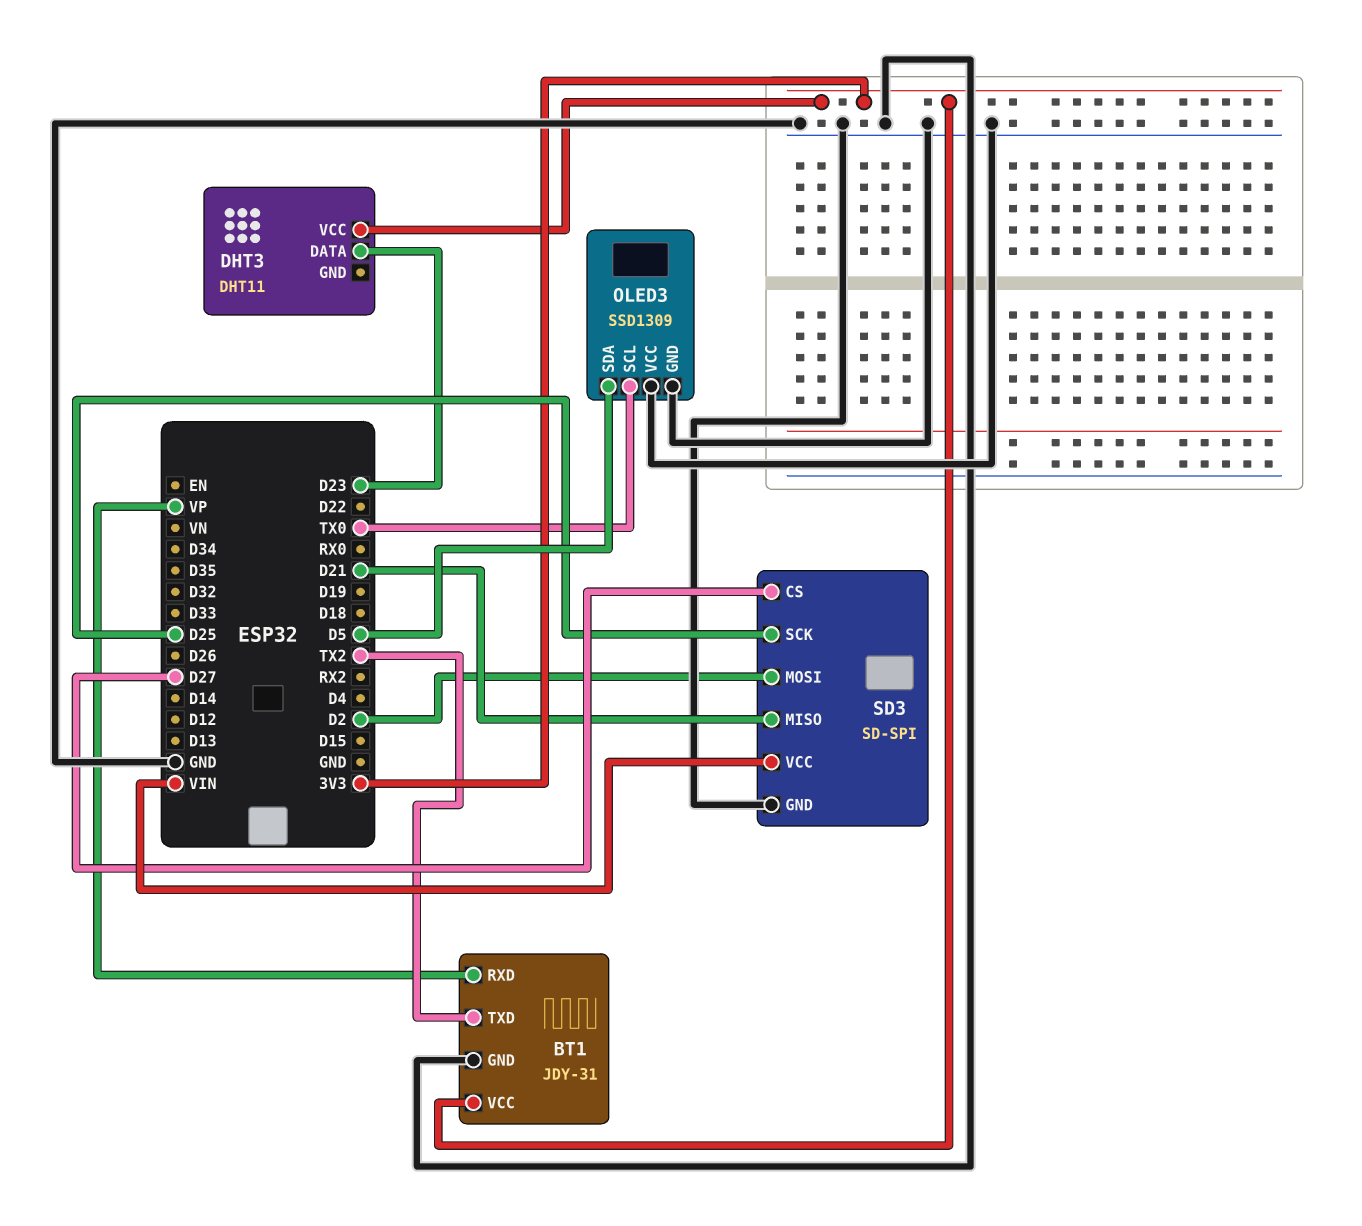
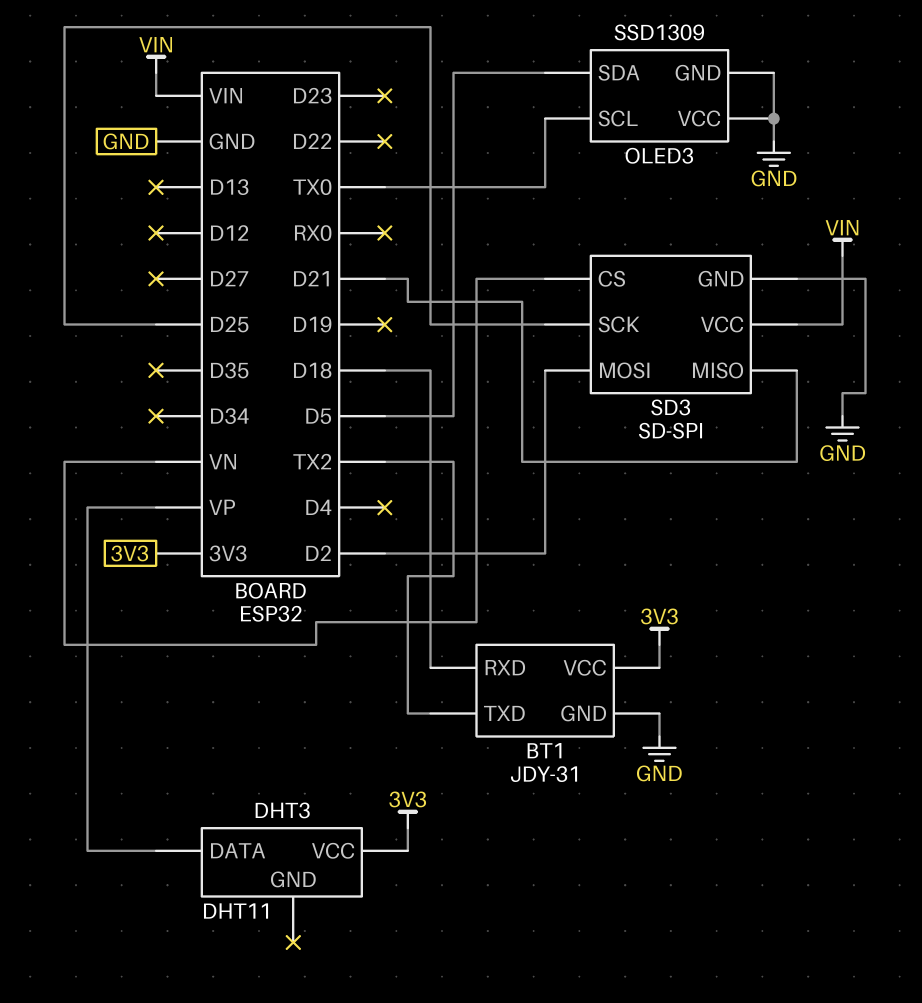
BT1 pin RXD: VP -> D18
DHT3 pin DATA: D23 -> VP
SD3 pin CS: D27 -> VN

